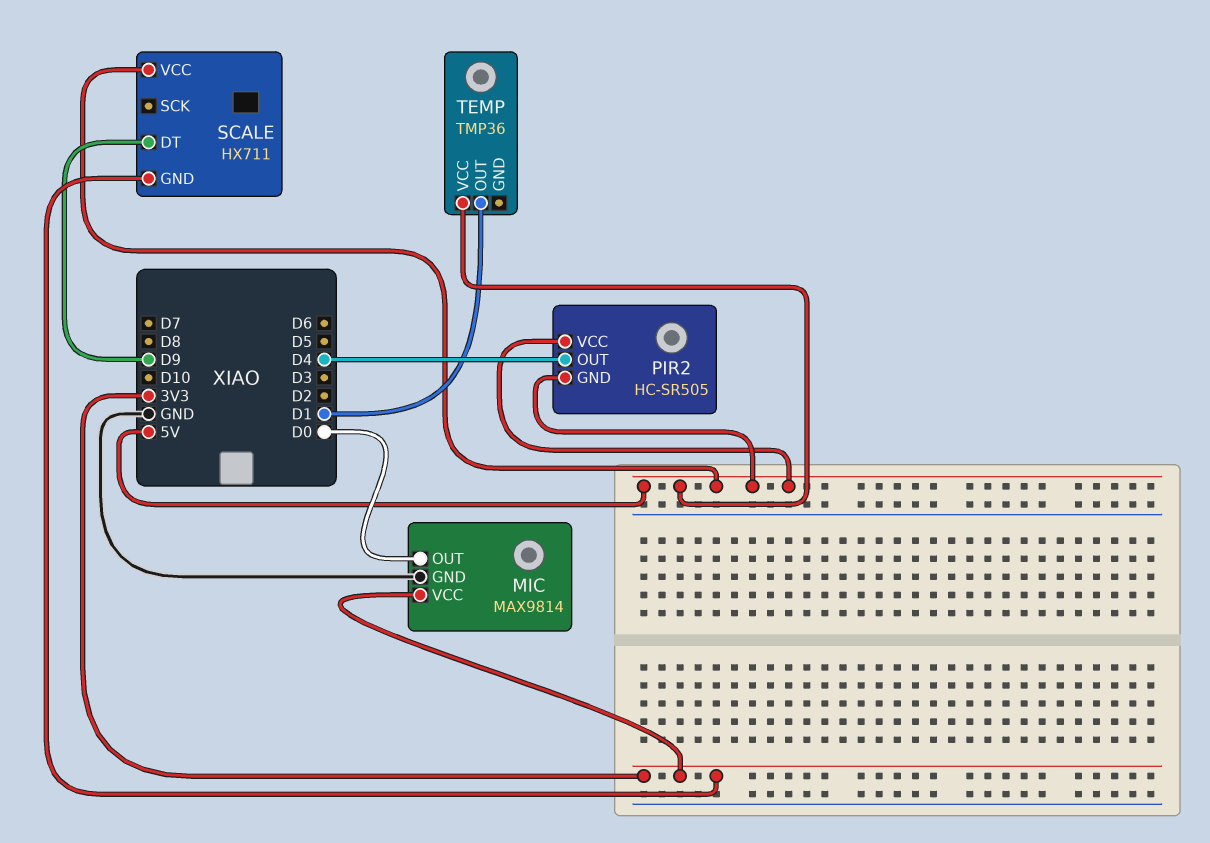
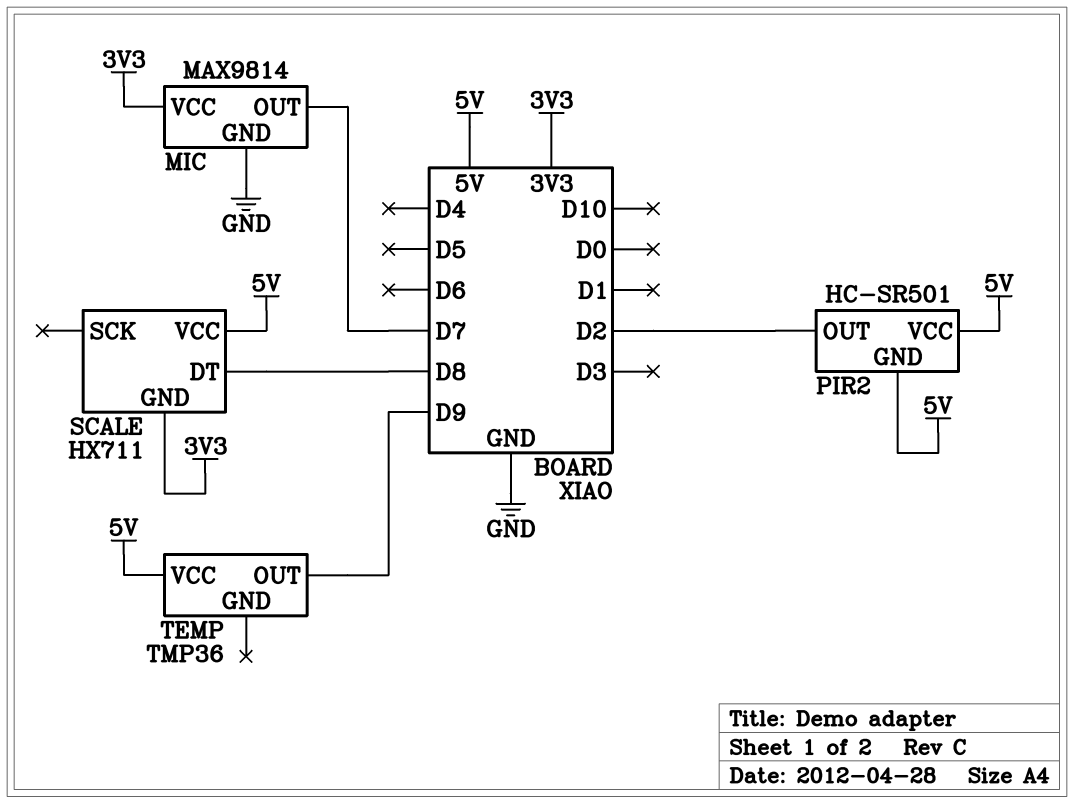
MIC pin OUT: D0 -> D7
PIR2: HC-SR505 -> HC-SR501
PIR2 pin OUT: D4 -> D2
SCALE pin DT: D9 -> D8
TEMP pin OUT: D1 -> D9

